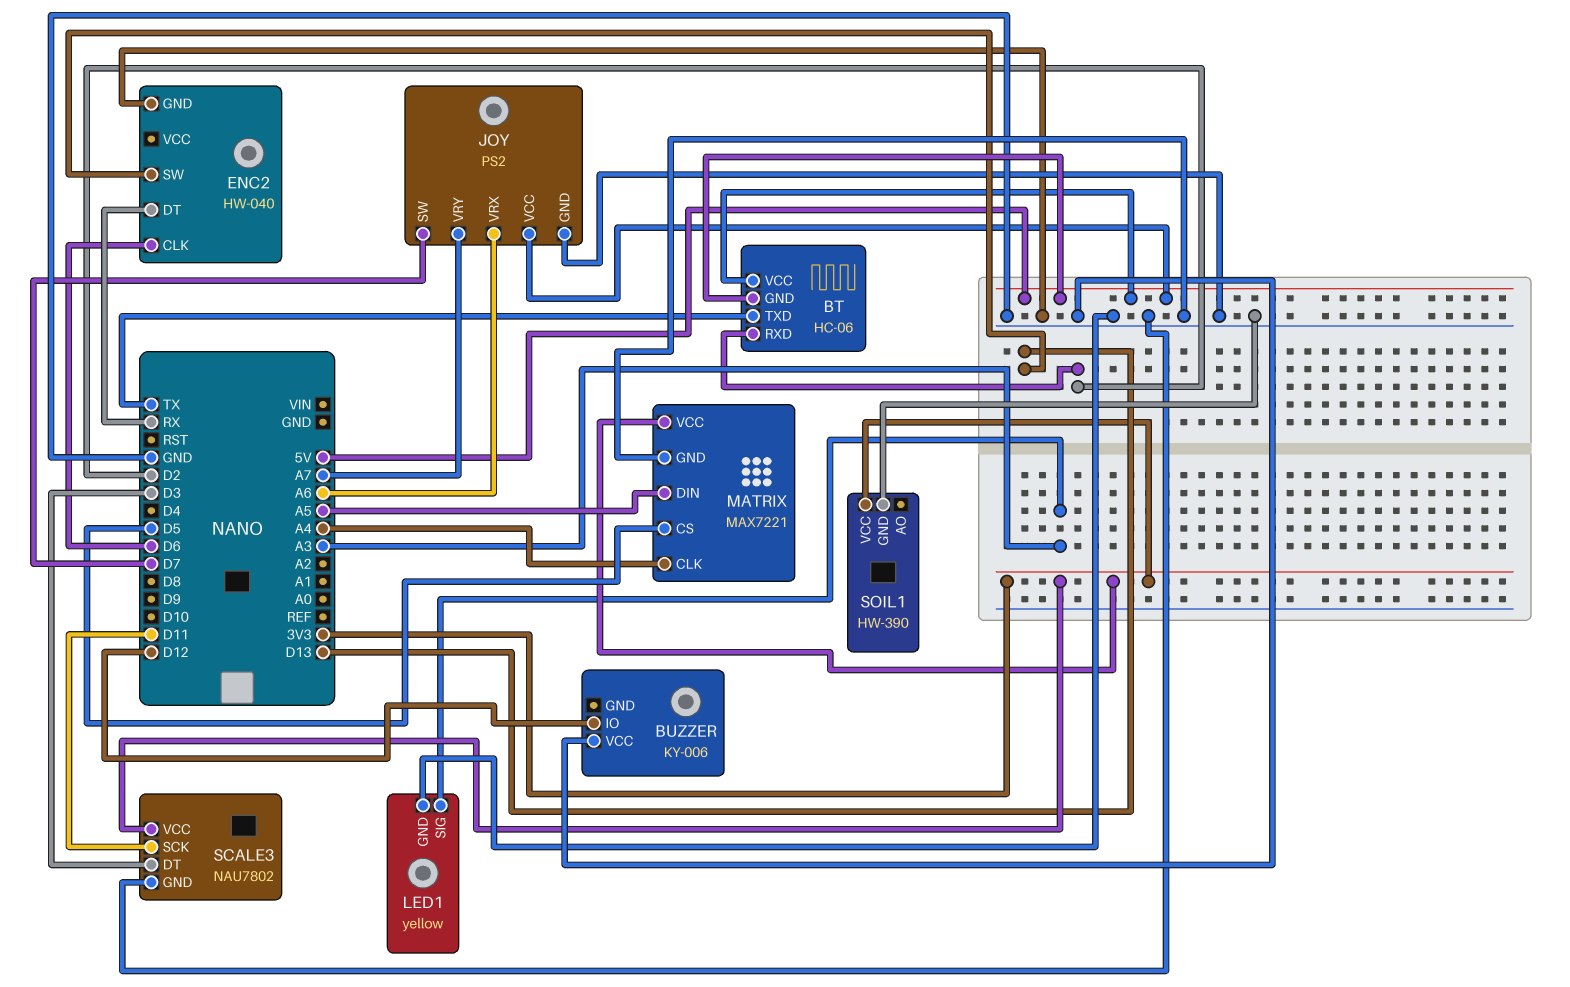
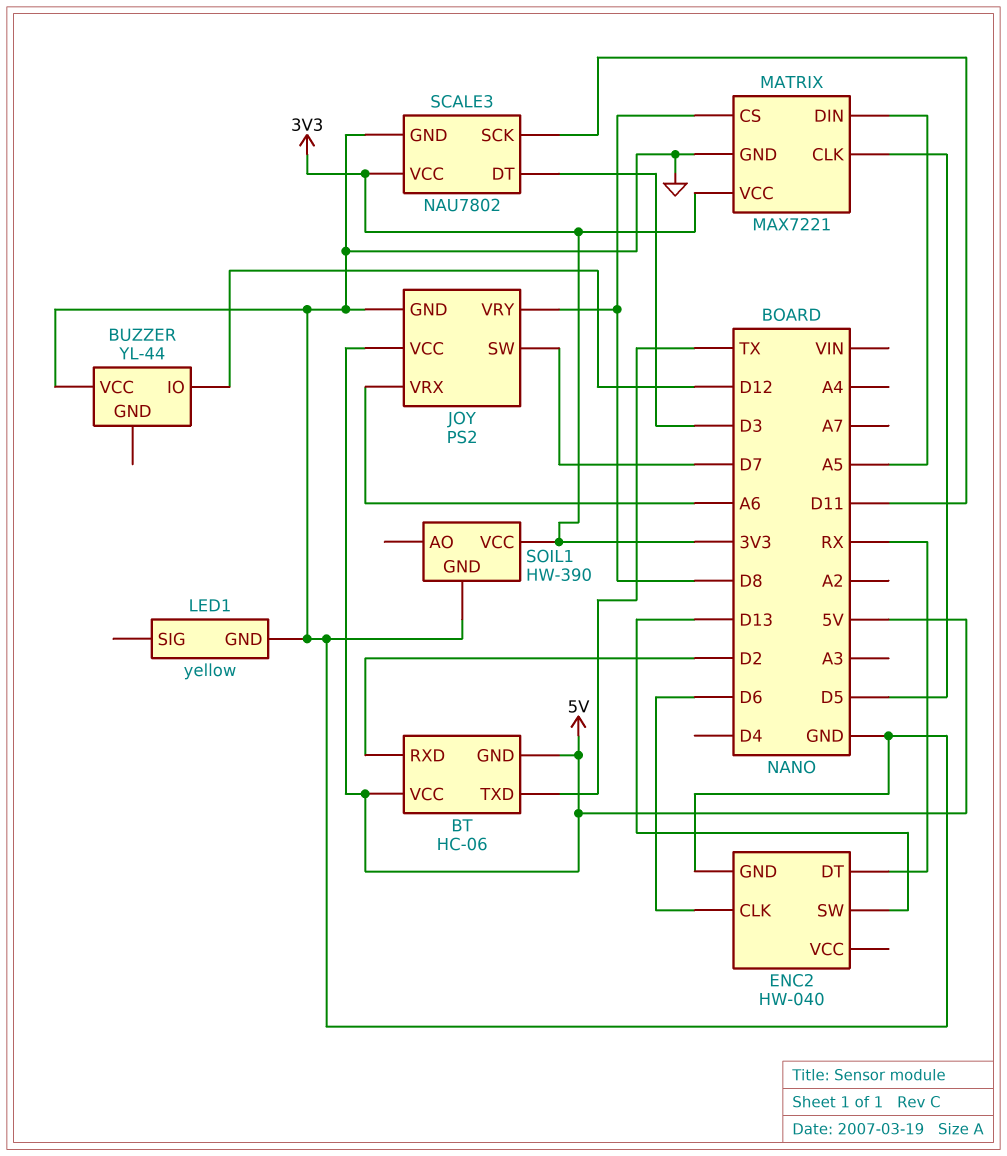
BUZZER: KY-006 -> YL-44
JOY pin VRY: A7 -> D8
LED1 pin SIG: A3 -> none
MATRIX pin CLK: A4 -> D5
MATRIX pin CS: D5 -> D8

